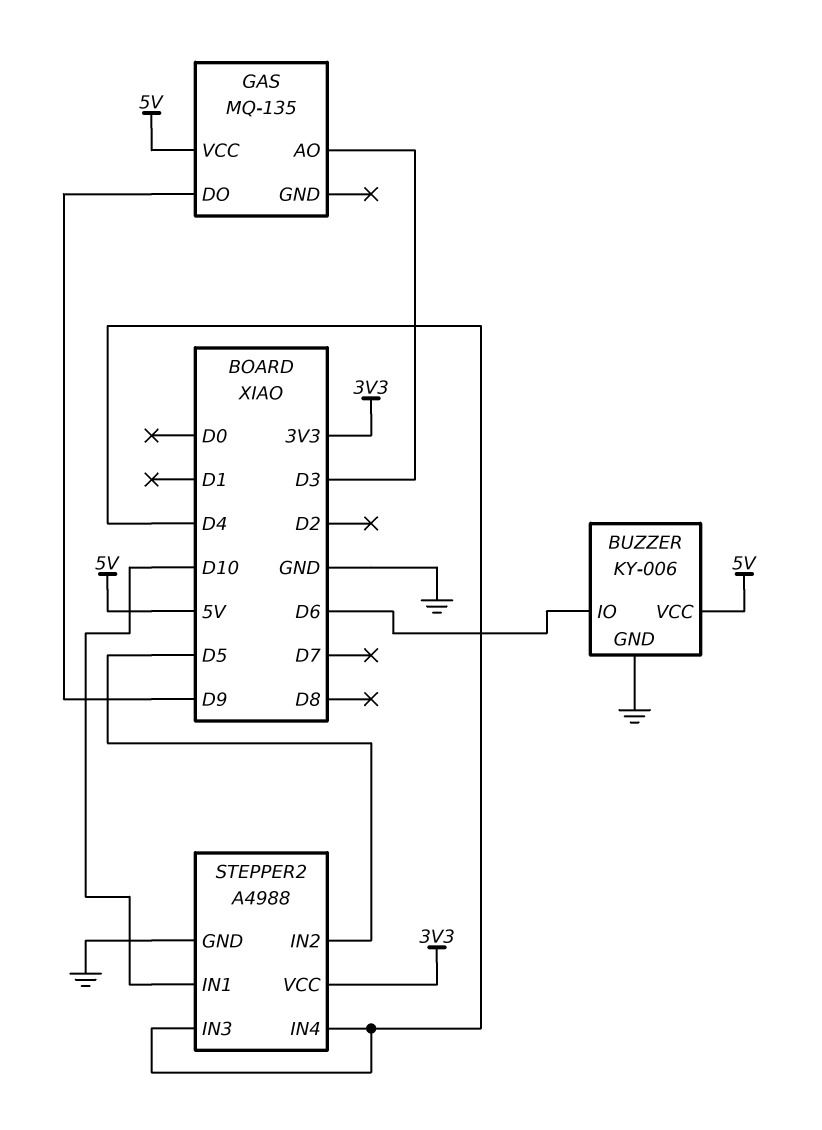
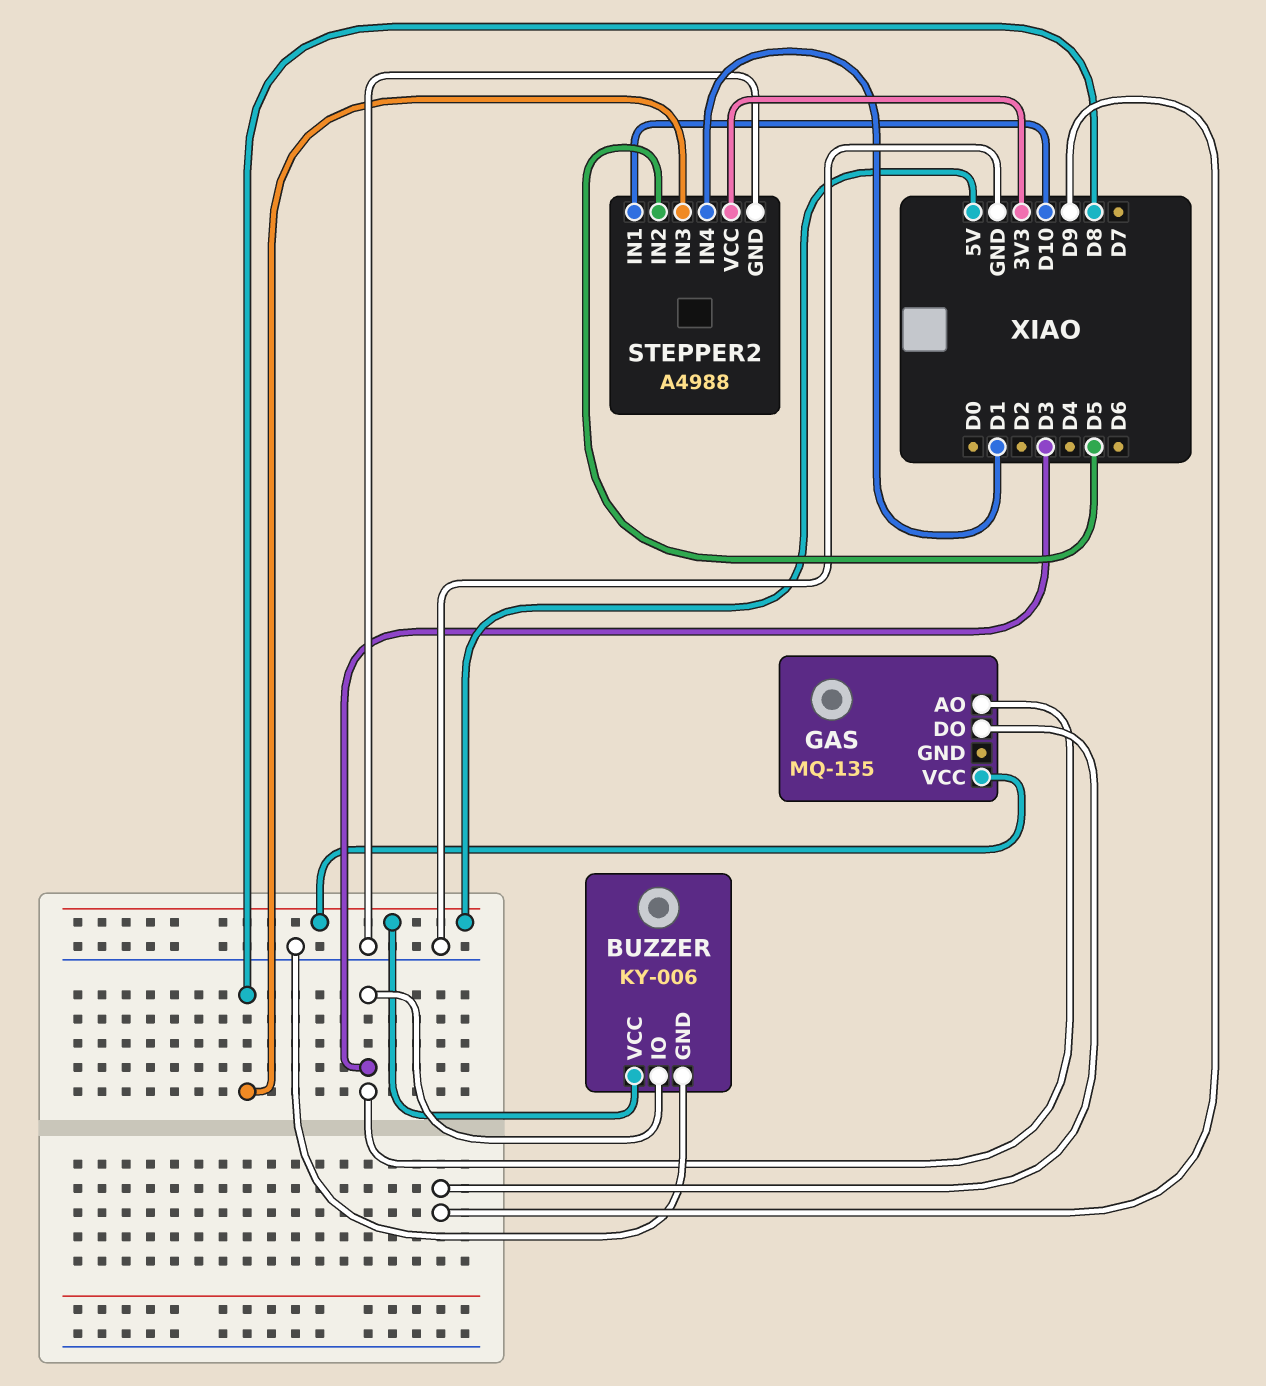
BUZZER pin IO: D6 -> D3
STEPPER2 pin IN3: D4 -> D8
STEPPER2 pin IN4: D4 -> D1

